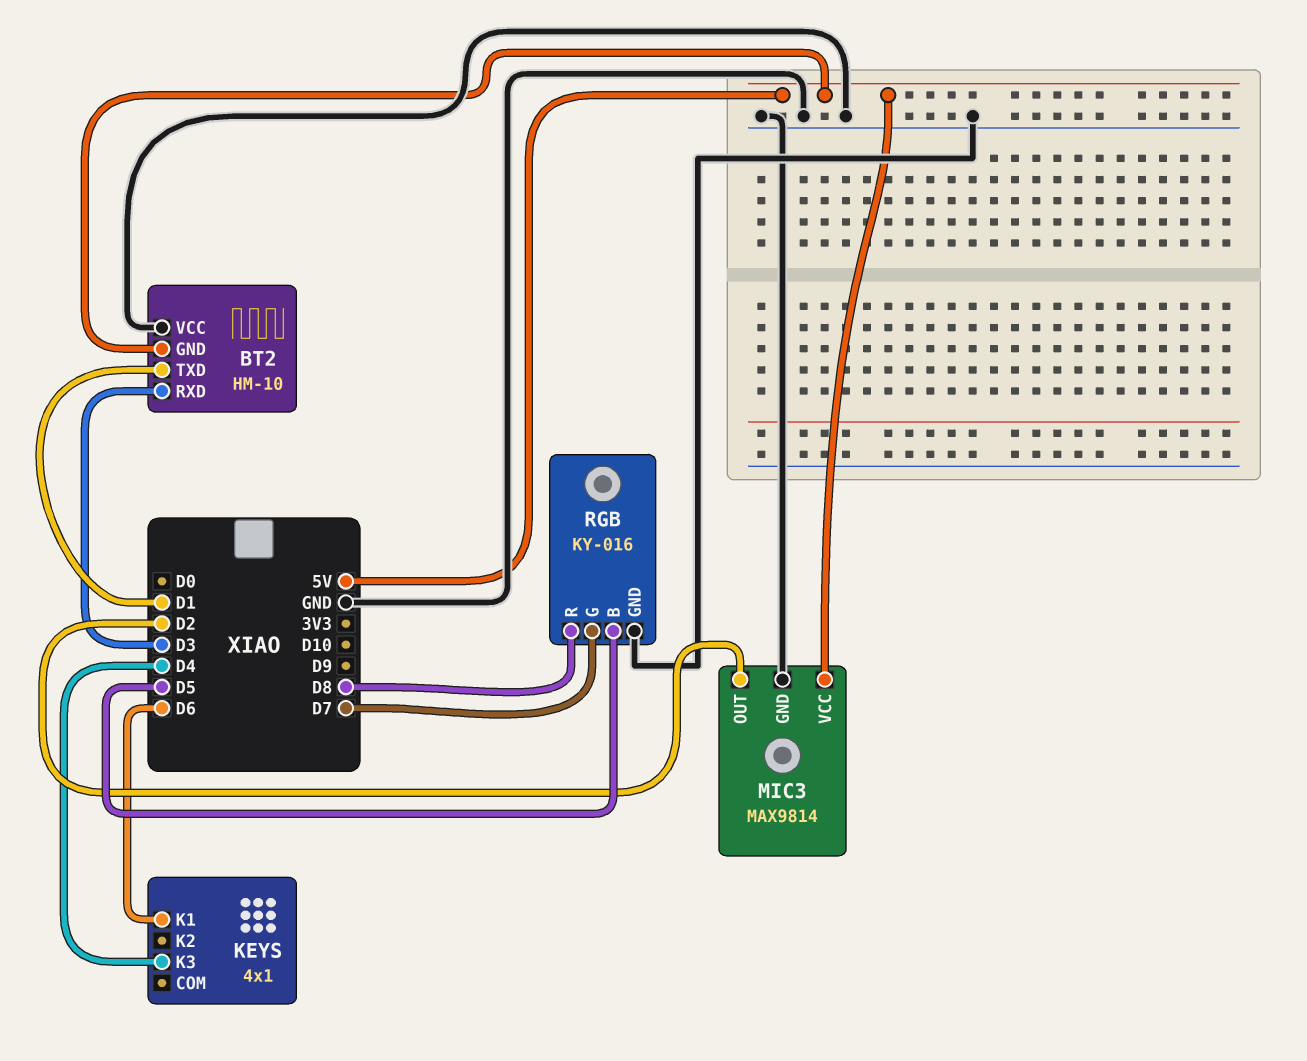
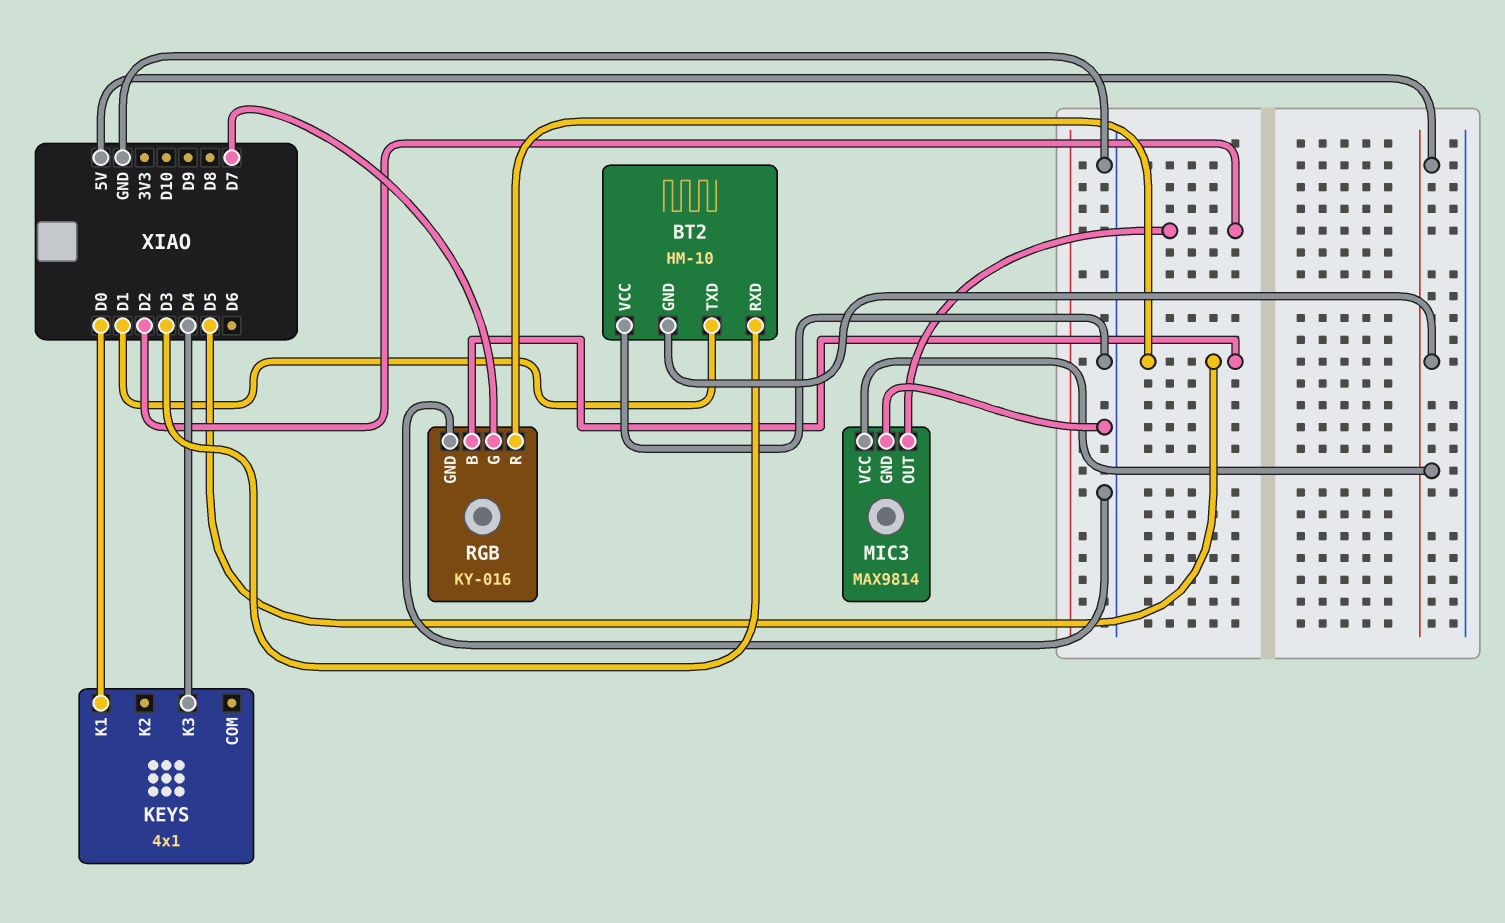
KEYS pin K1: D6 -> D0
RGB pin R: D8 -> D5

